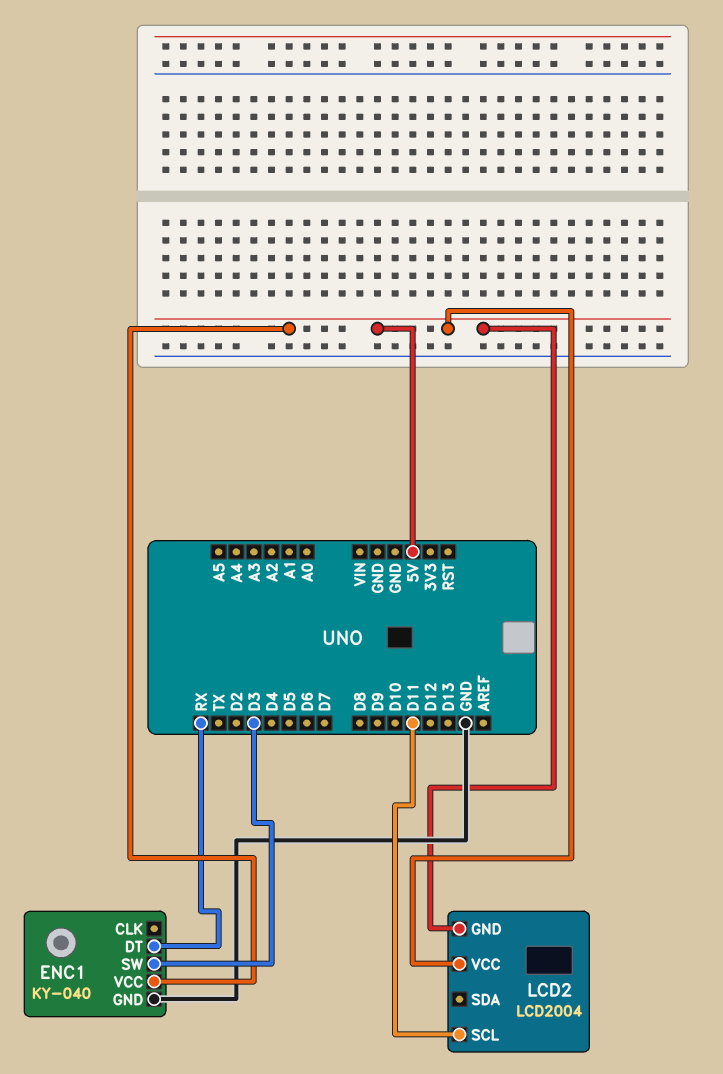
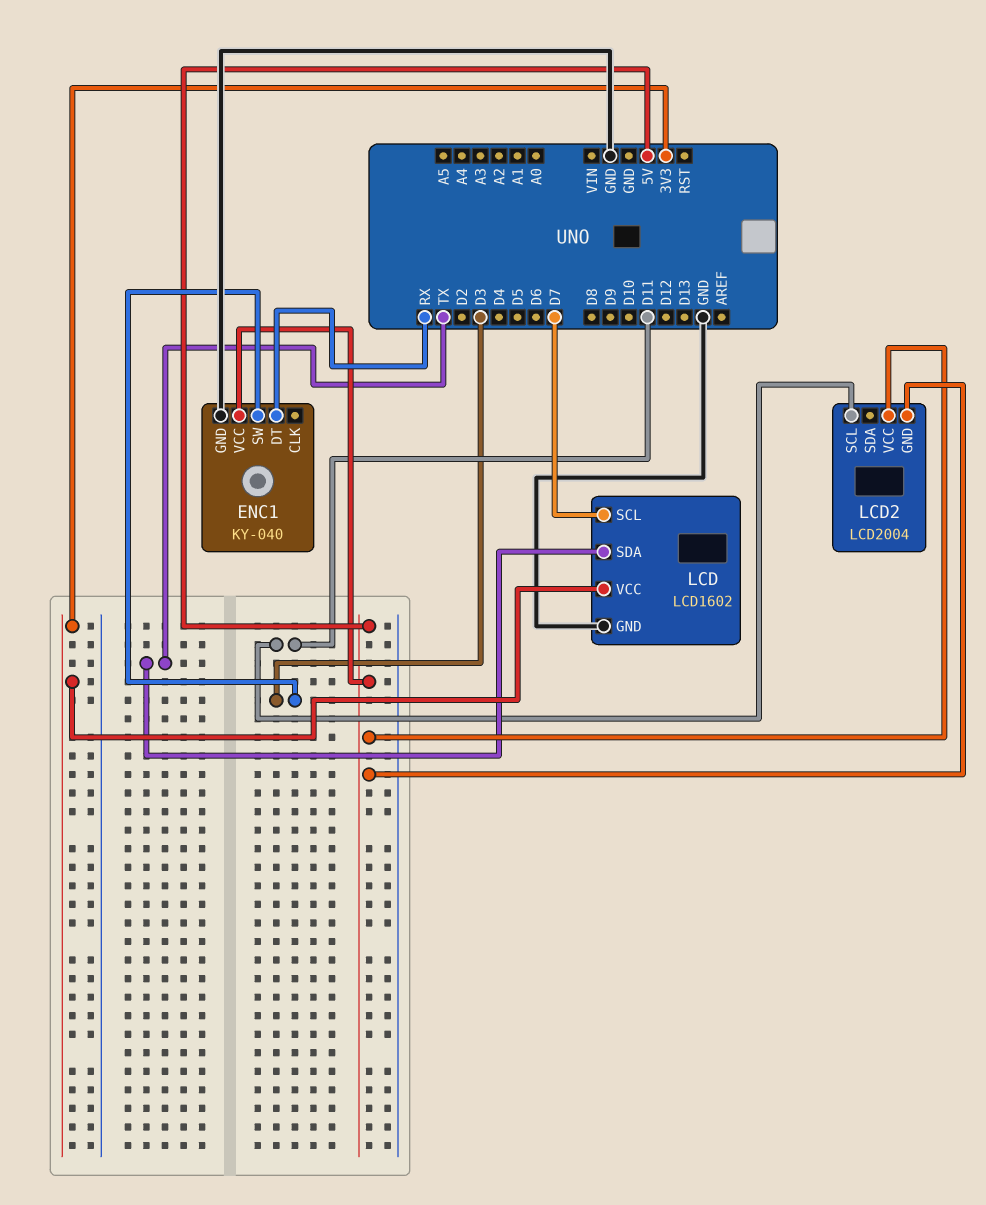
LCD: none -> LCD1602
LCD pin GND: none -> GND
LCD pin SCL: none -> D7
LCD pin SDA: none -> TX
LCD pin VCC: none -> 3V3

